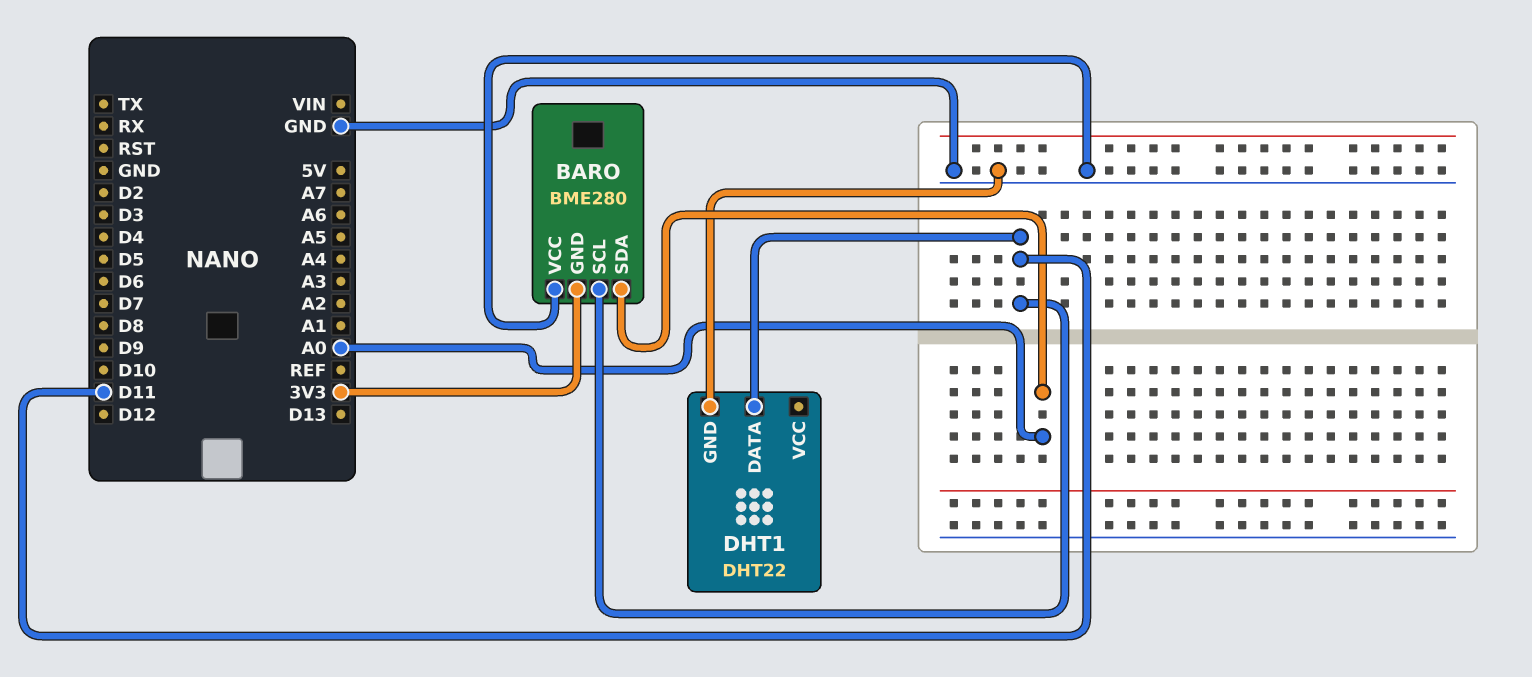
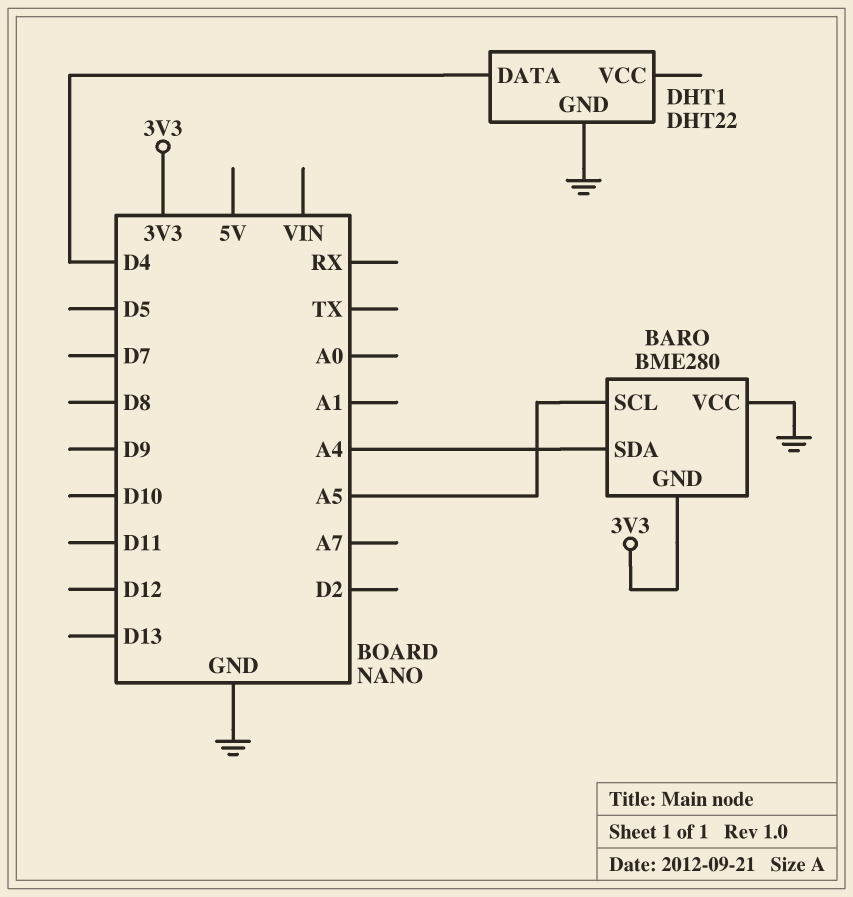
BARO pin SCL: D11 -> A5
BARO pin SDA: A0 -> A4
DHT1 pin DATA: D11 -> D4

